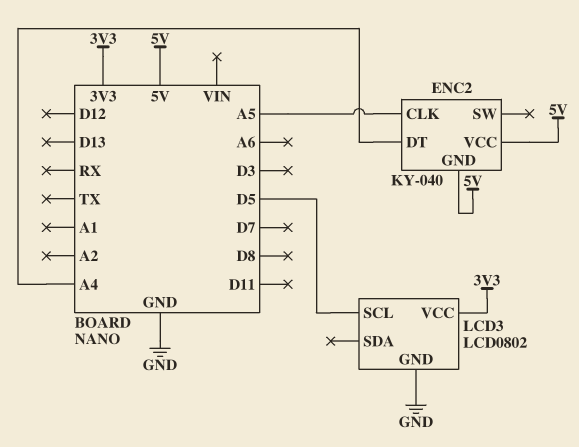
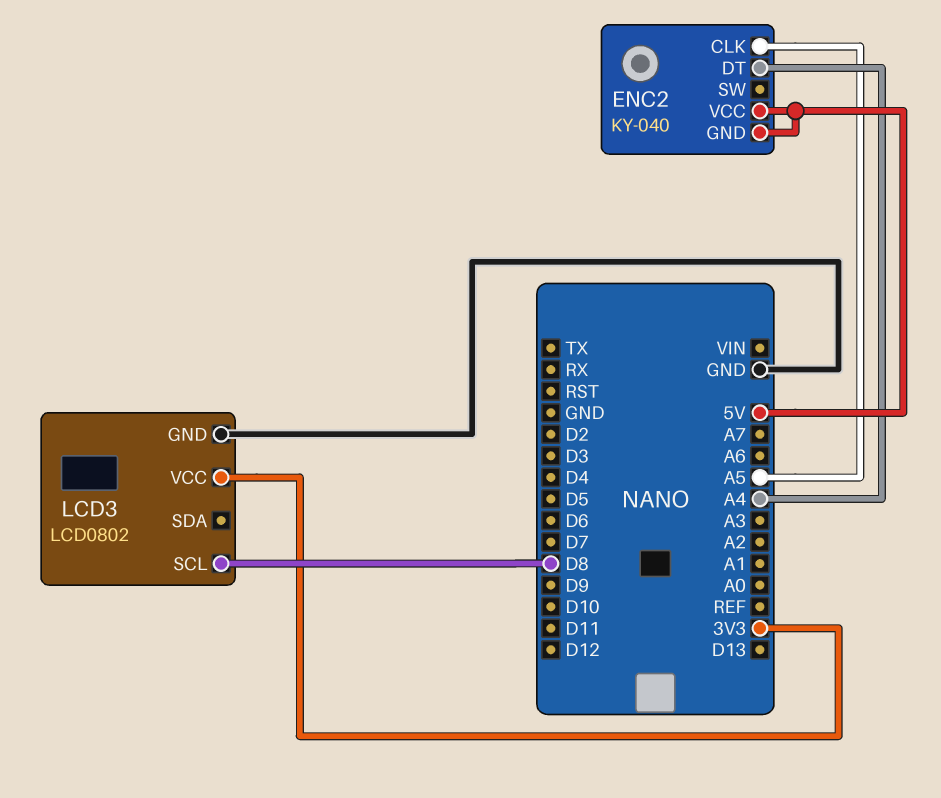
LCD3 pin SCL: D5 -> D8

